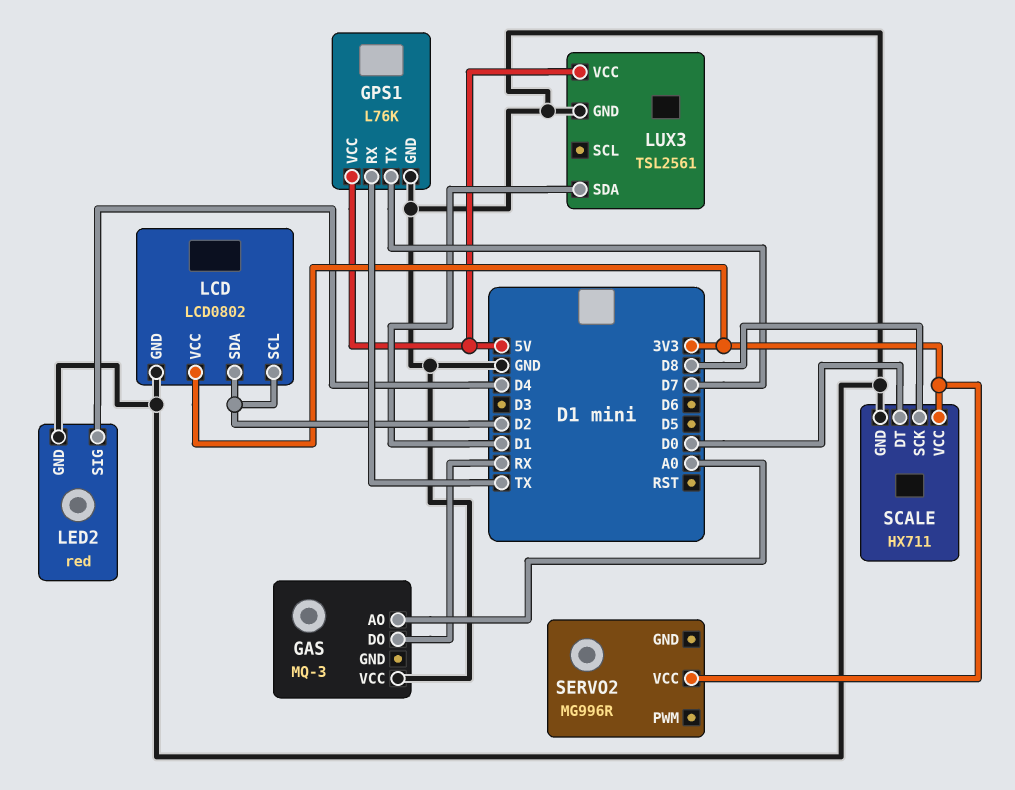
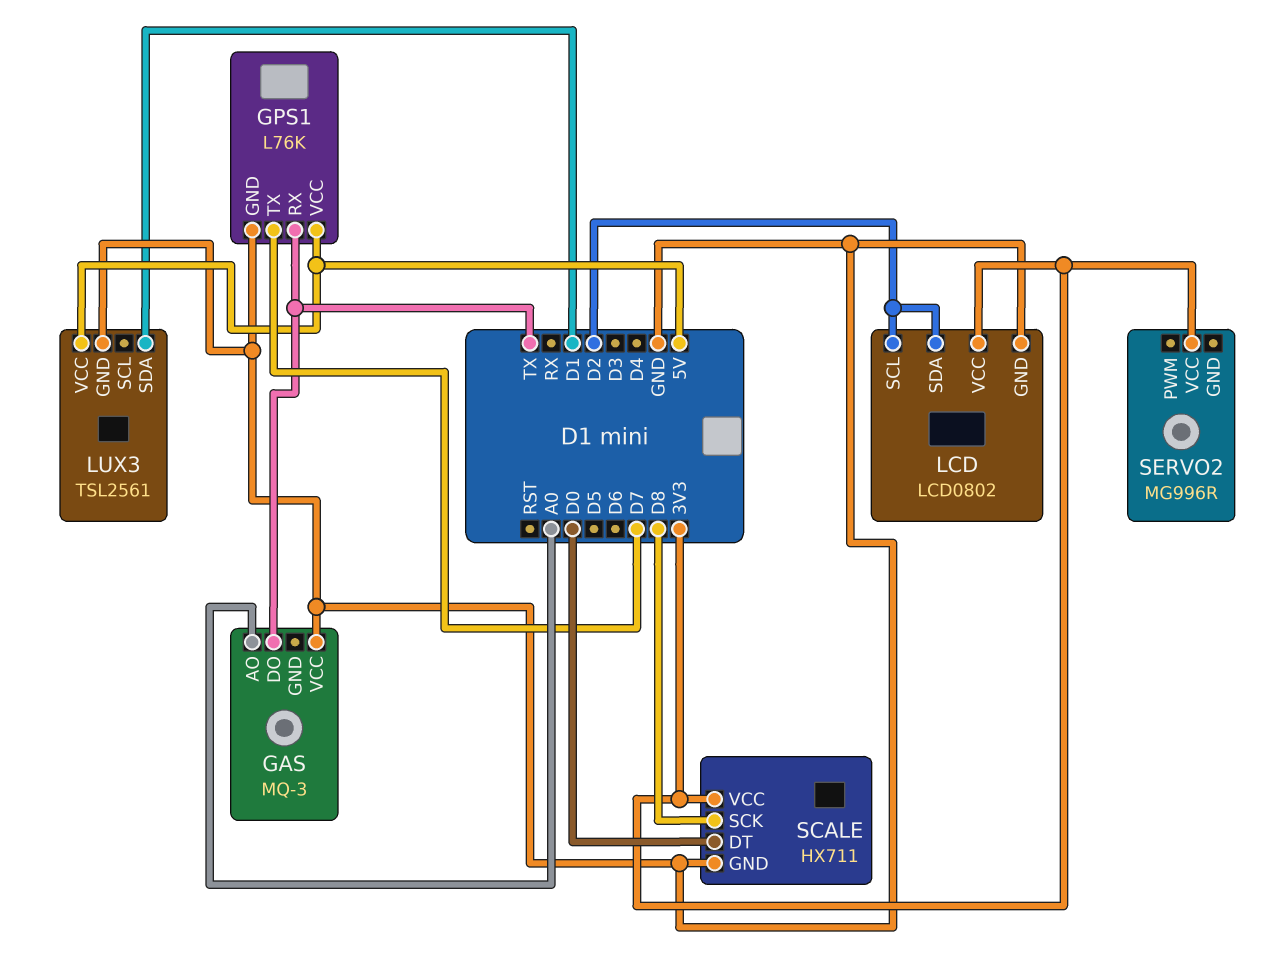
GAS pin DO: RX -> TX
LED2: red -> none
LED2 pin GND: GND -> none
LED2 pin SIG: D4 -> none

